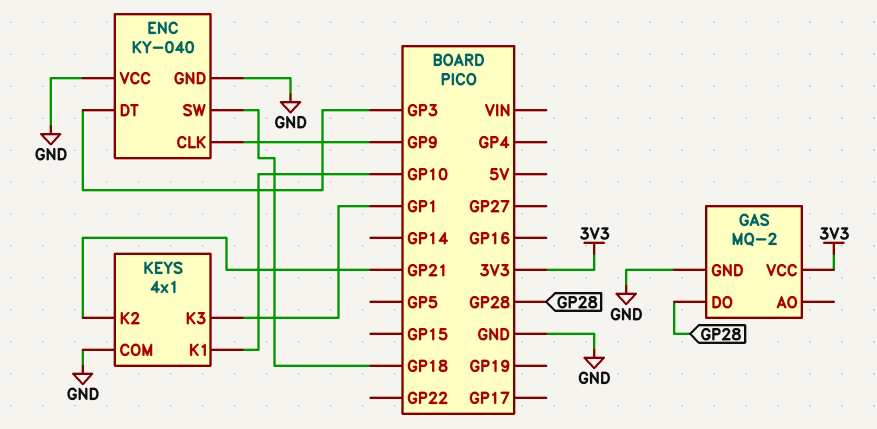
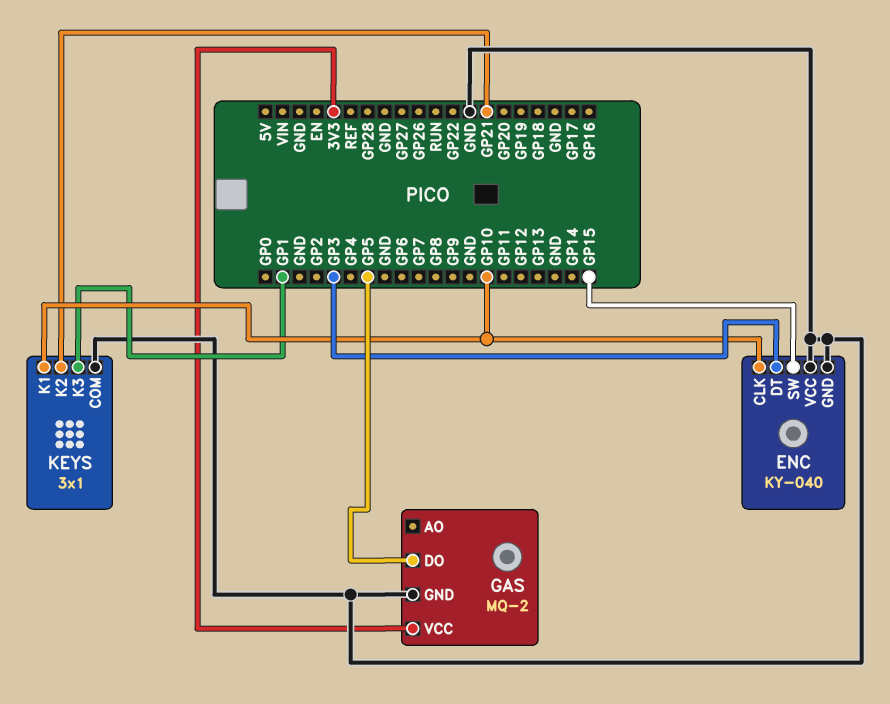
ENC pin CLK: GP9 -> GP10
ENC pin SW: GP18 -> GP15
GAS pin DO: GP28 -> GP5
KEYS: 4x1 -> 3x1

